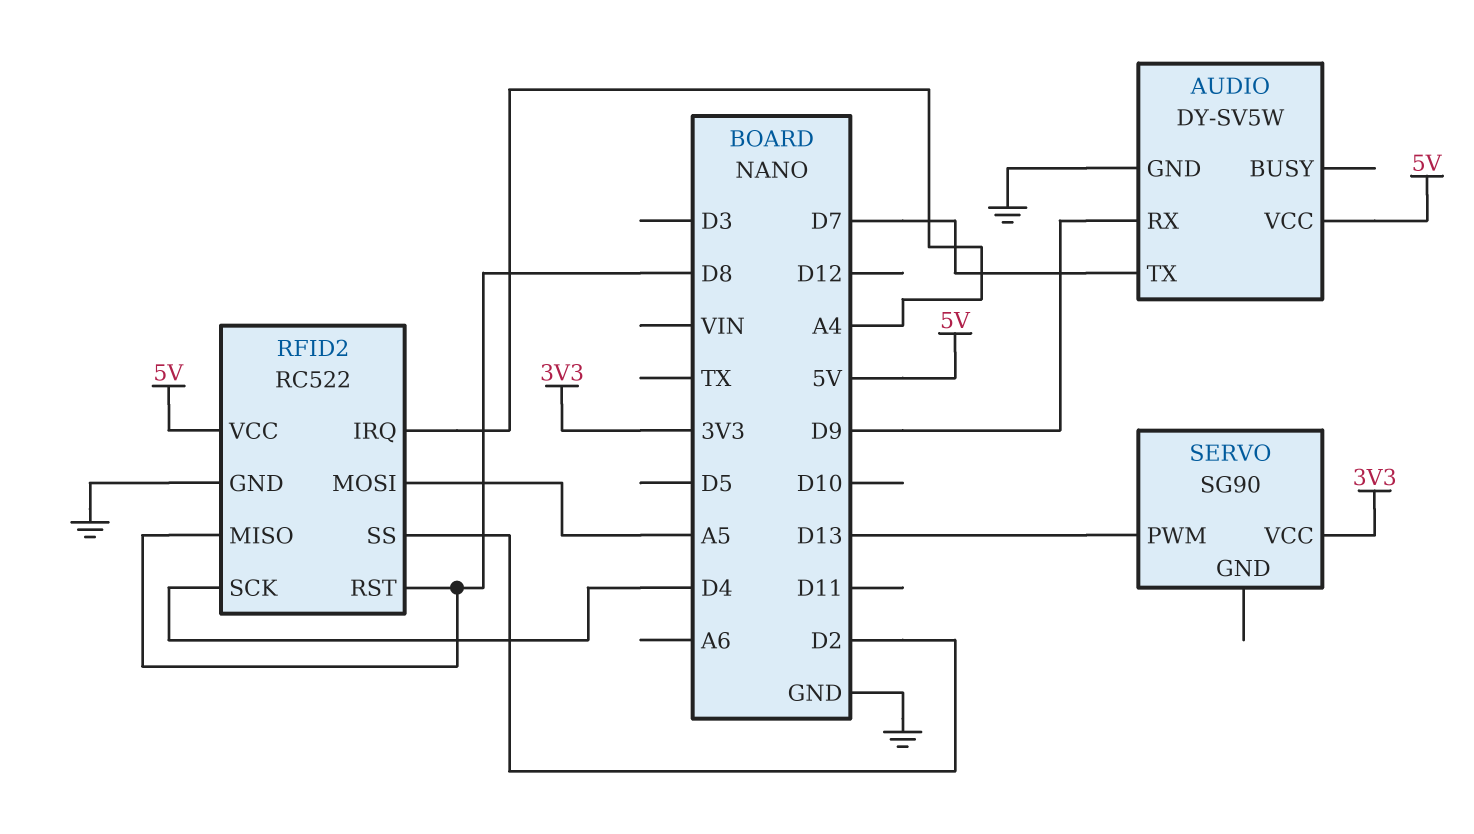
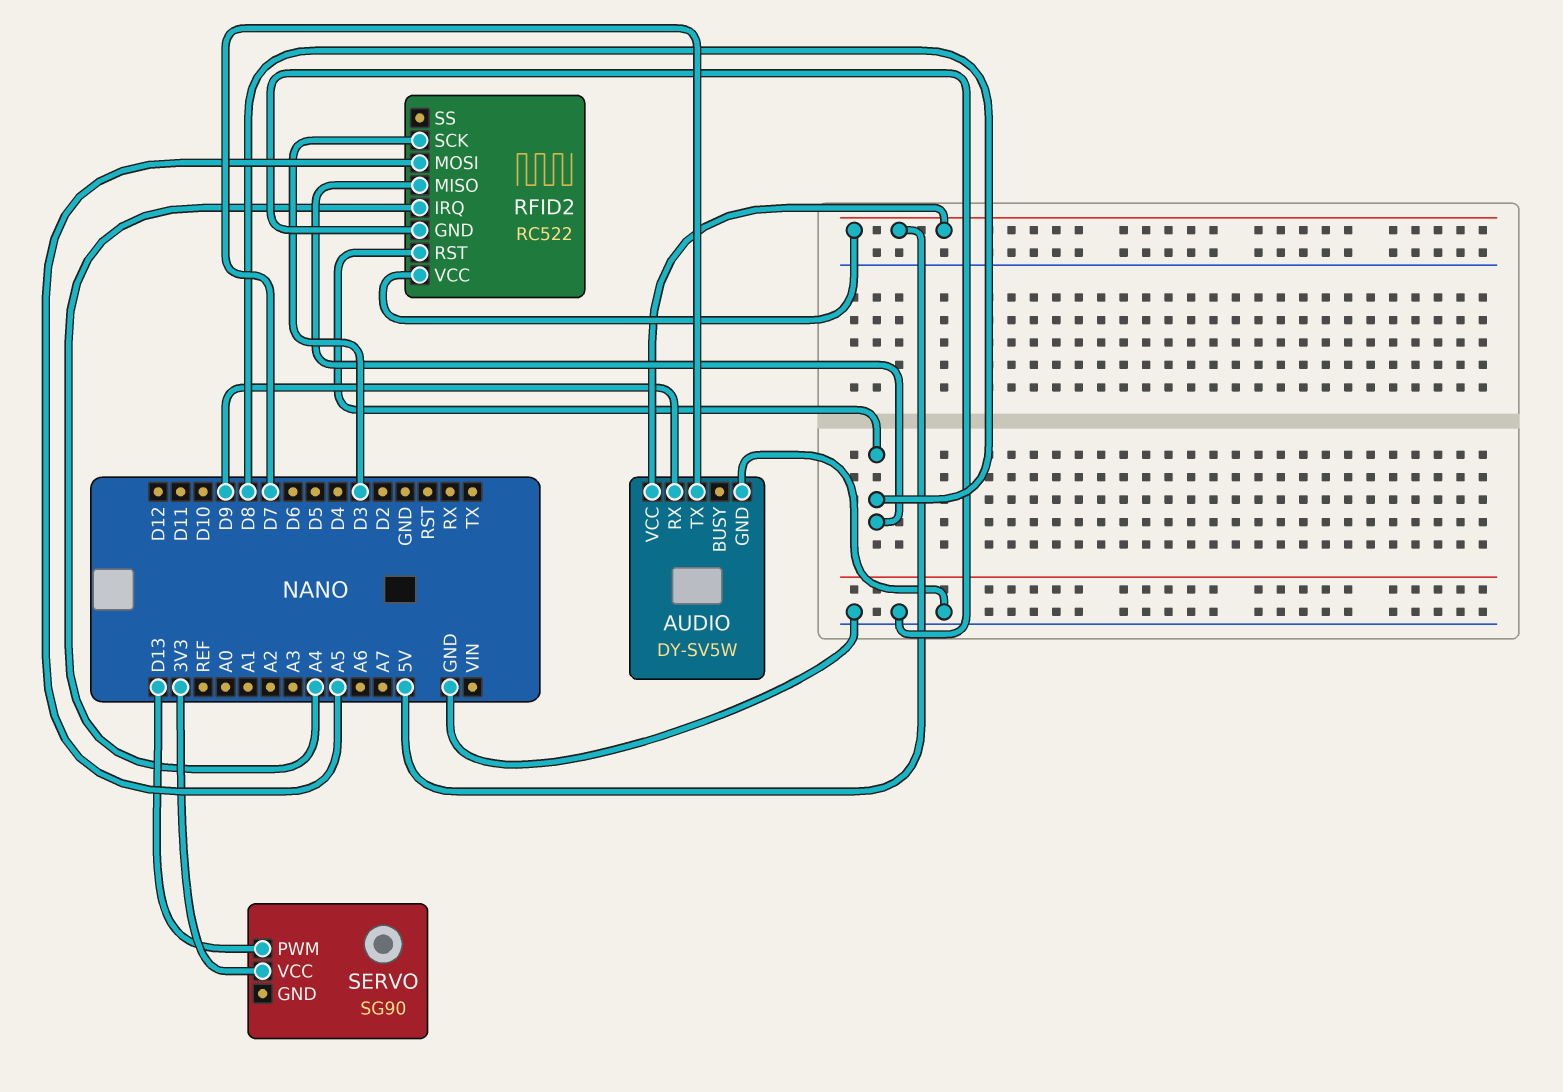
RFID2 pin SCK: D4 -> D3
RFID2 pin SS: D2 -> none

